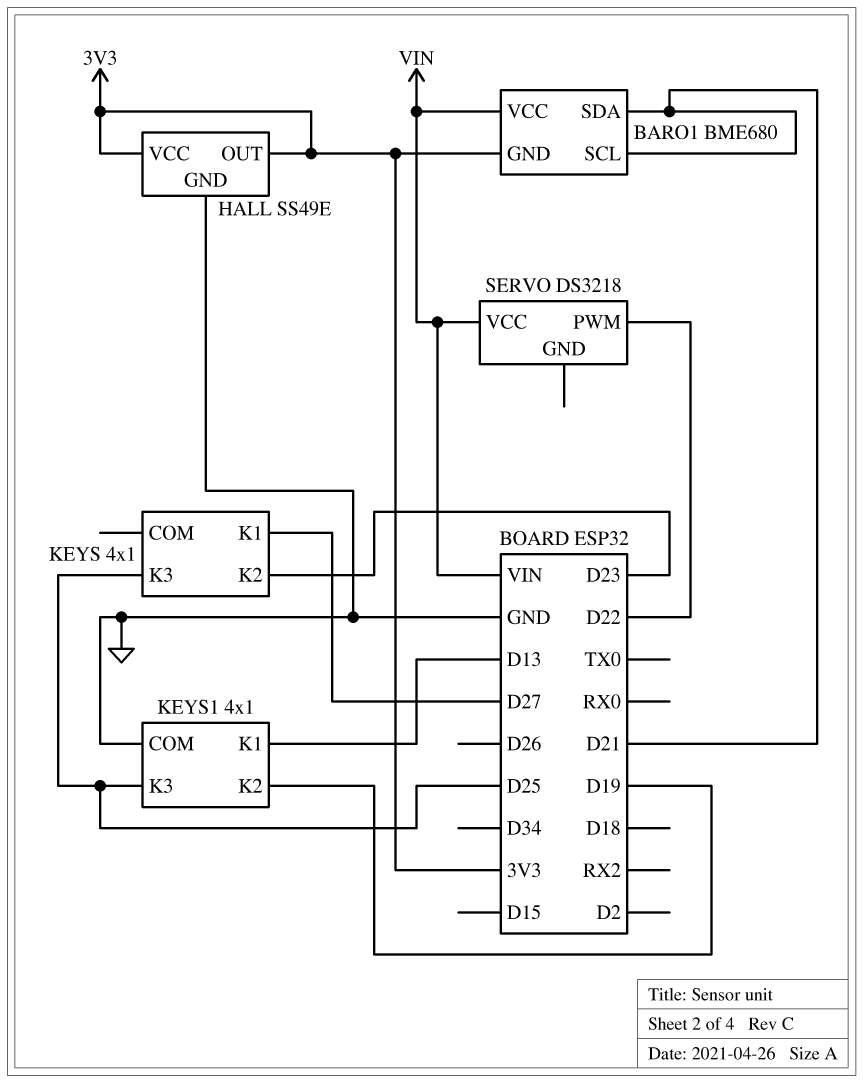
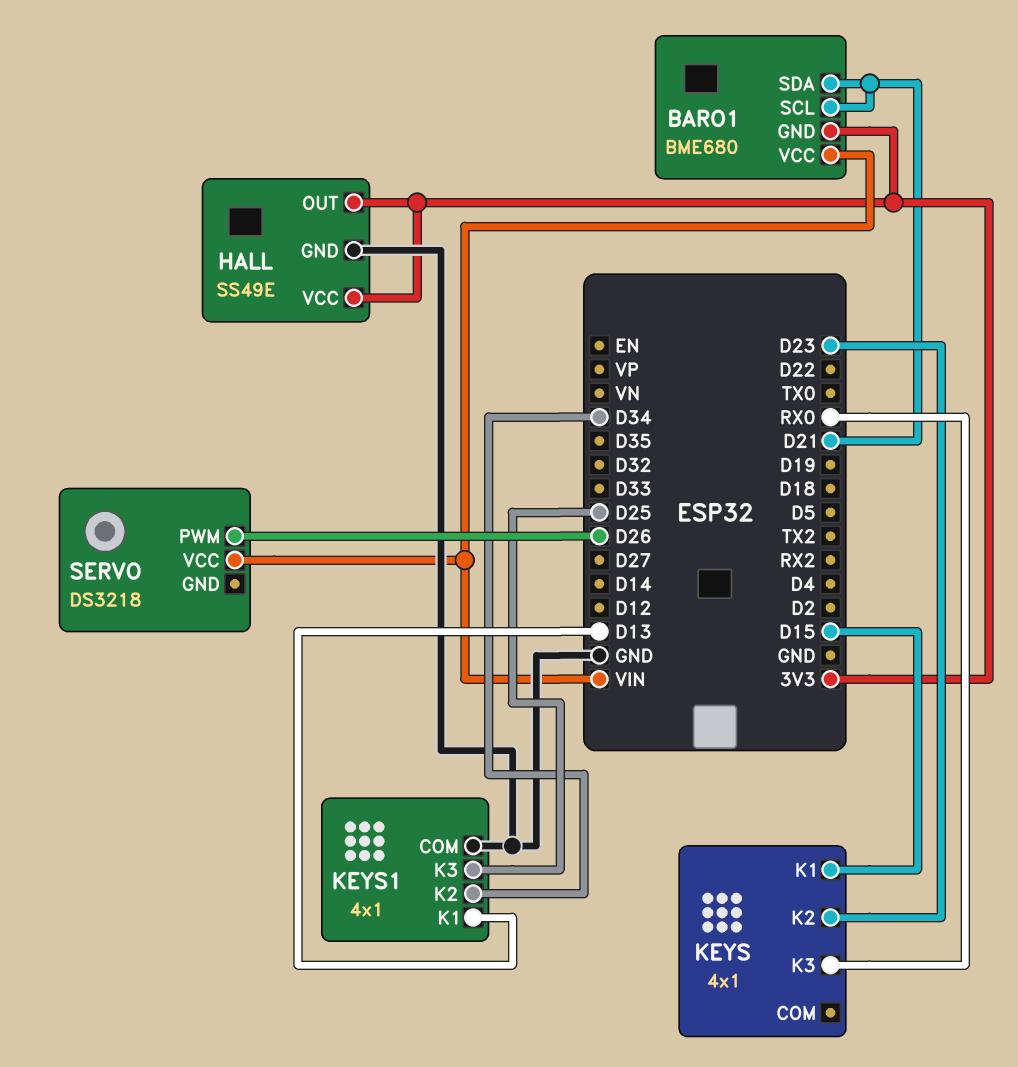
KEYS pin K1: D27 -> D15
KEYS pin K3: D25 -> RX0
KEYS1 pin K2: D19 -> D34
SERVO pin PWM: D22 -> D26

